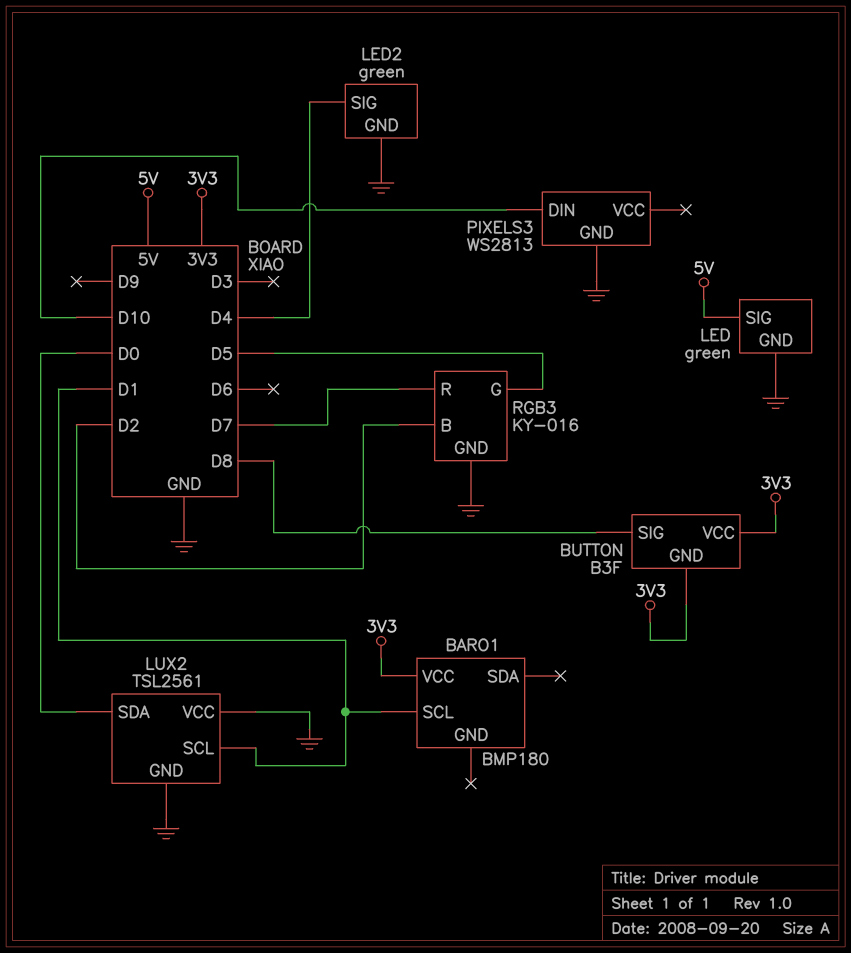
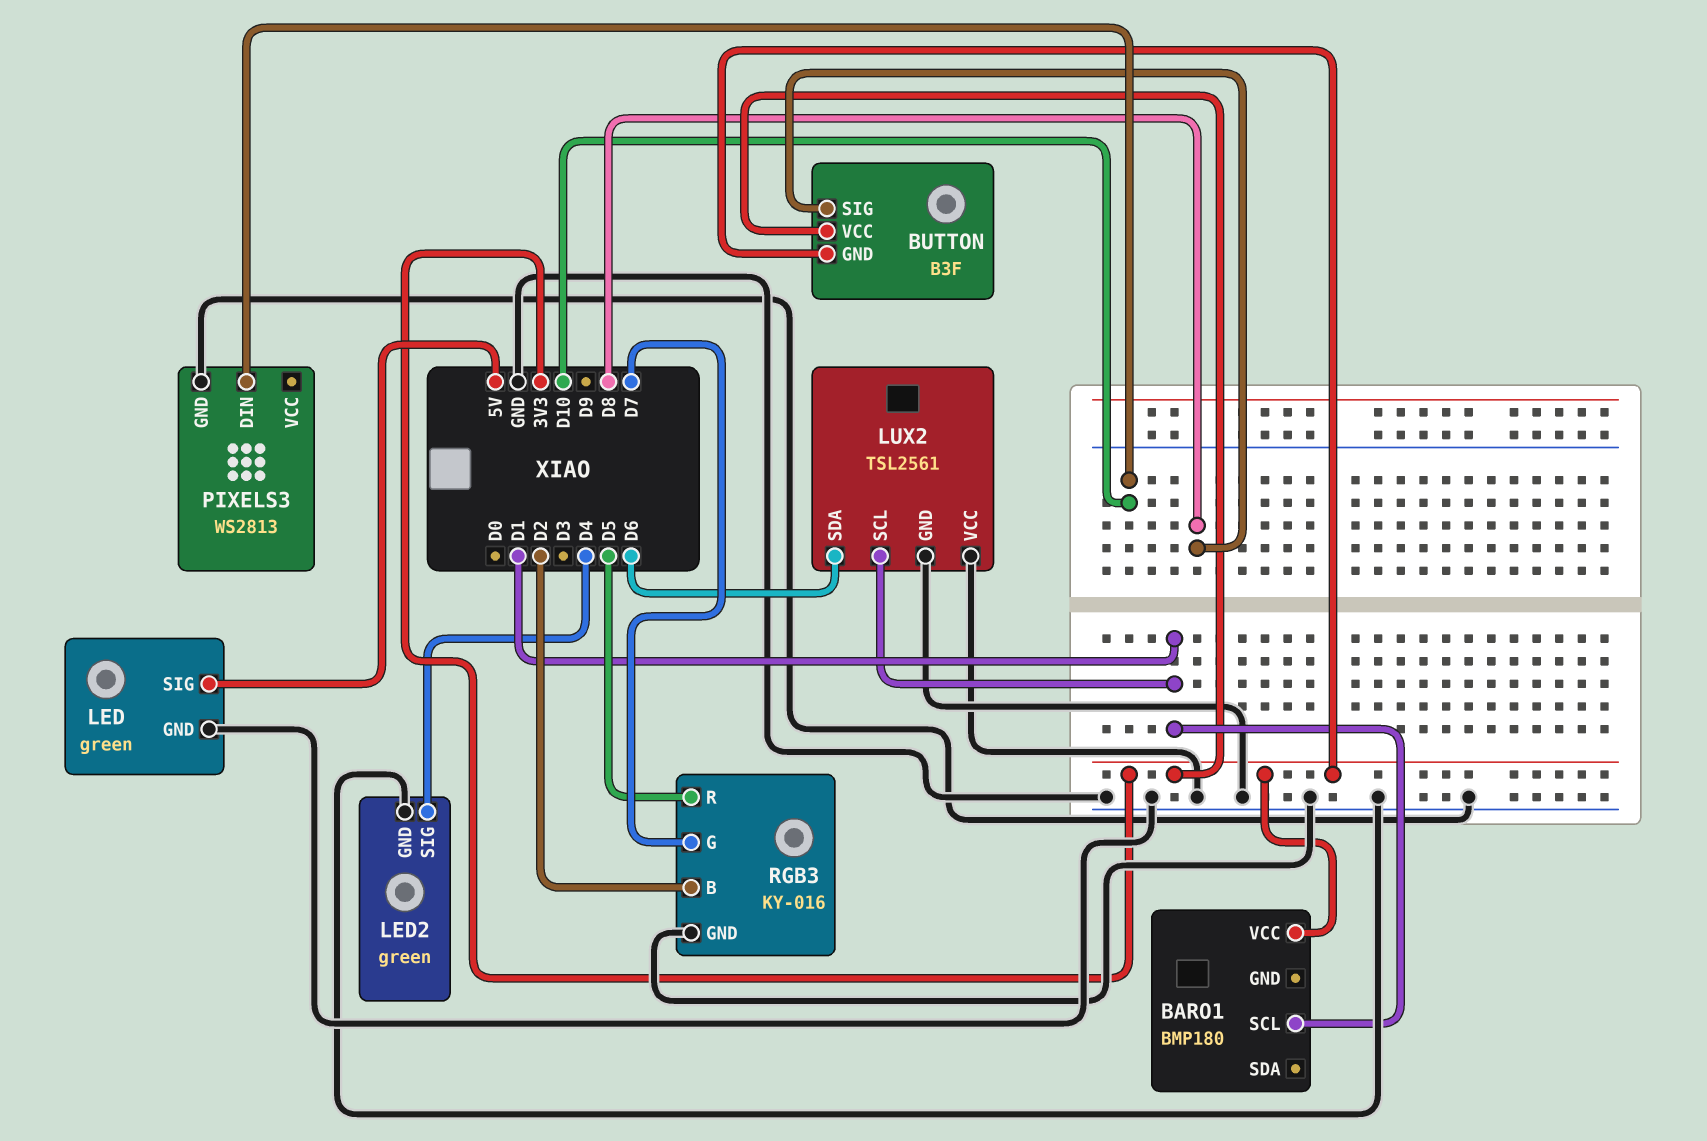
LUX2 pin SDA: D0 -> D6
RGB3 pin G: D5 -> D7
RGB3 pin R: D7 -> D5

